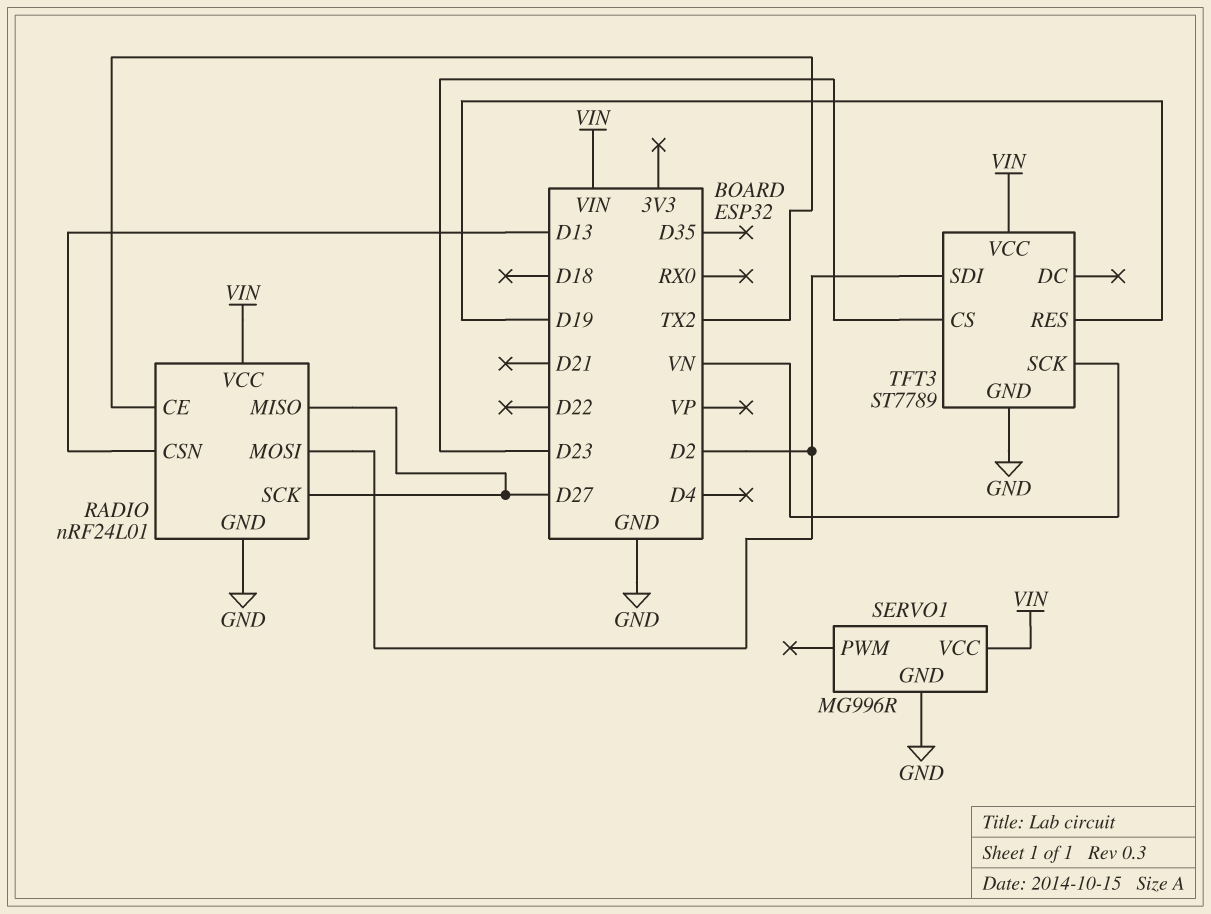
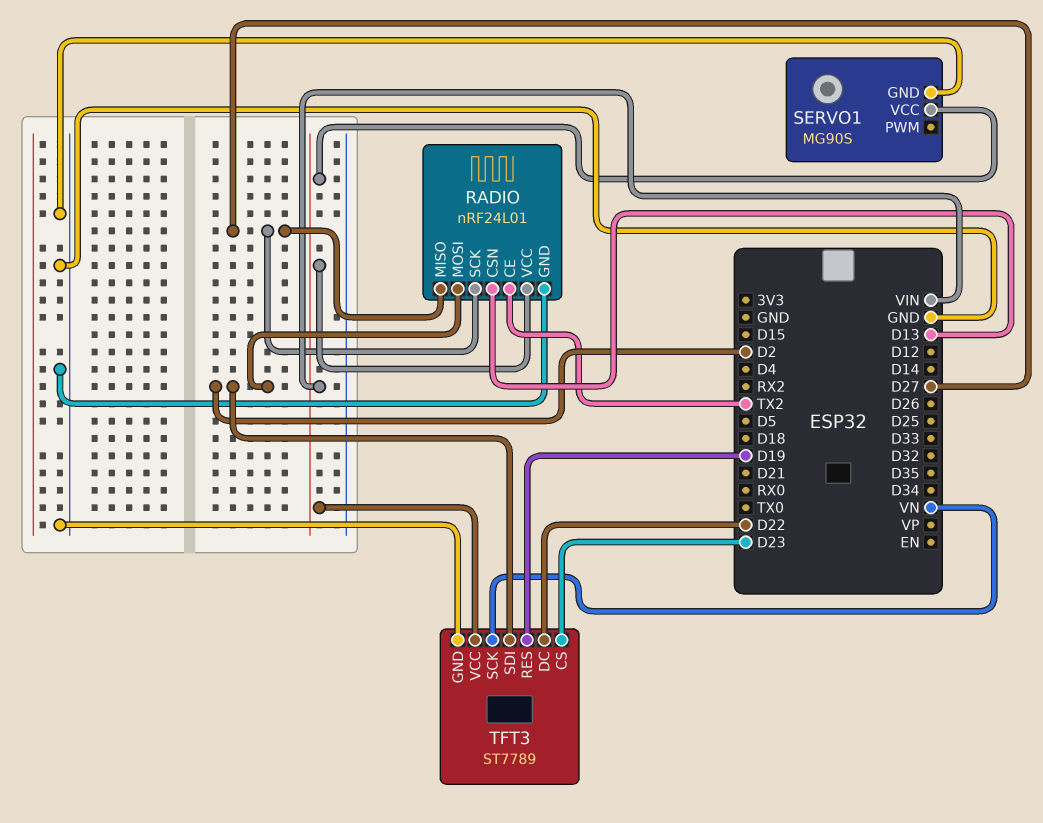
SERVO1: MG996R -> MG90S
TFT3 pin DC: none -> D22

